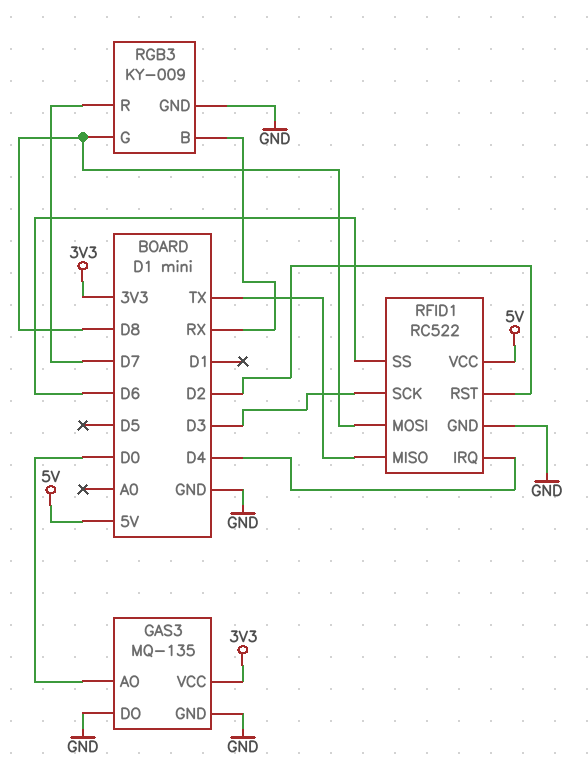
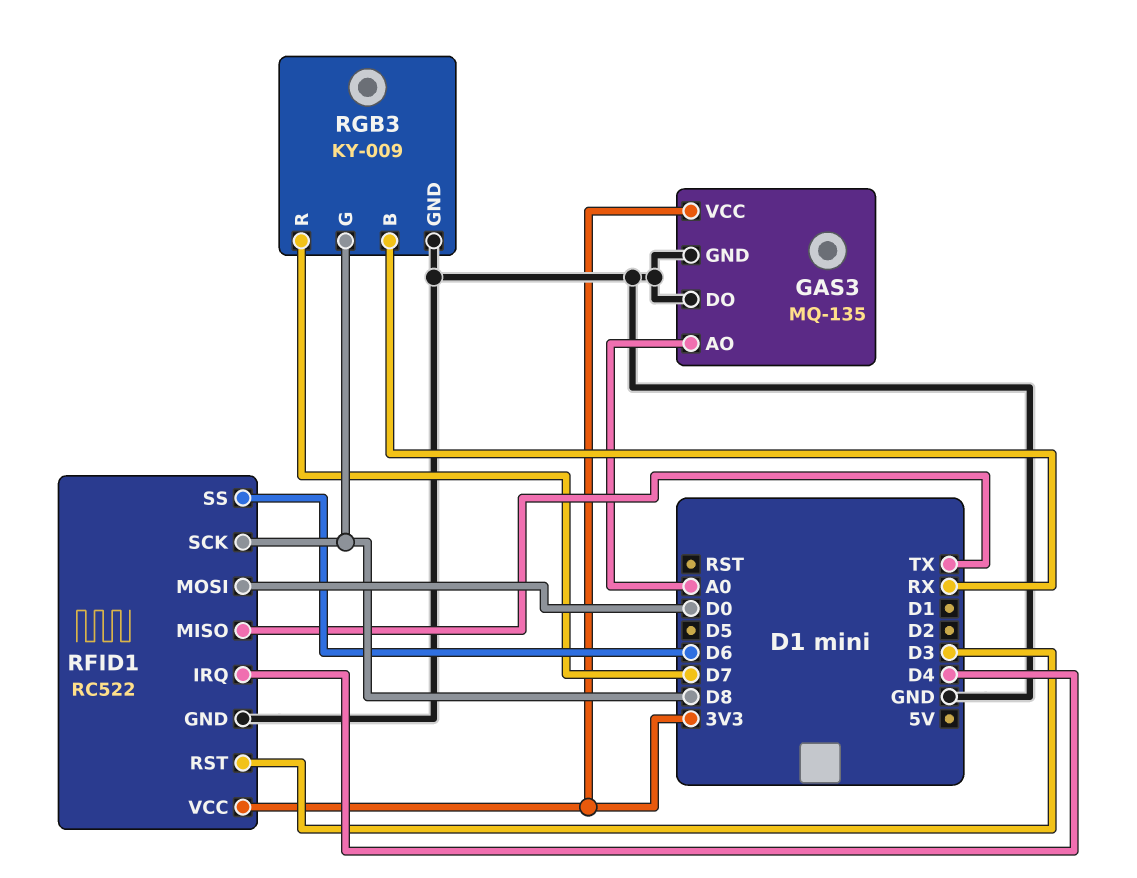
GAS3 pin AO: D0 -> A0
RFID1 pin MOSI: D8 -> D0
RFID1 pin RST: D2 -> D3
RFID1 pin SCK: D3 -> D8
RFID1 pin VCC: 5V -> 3V3

